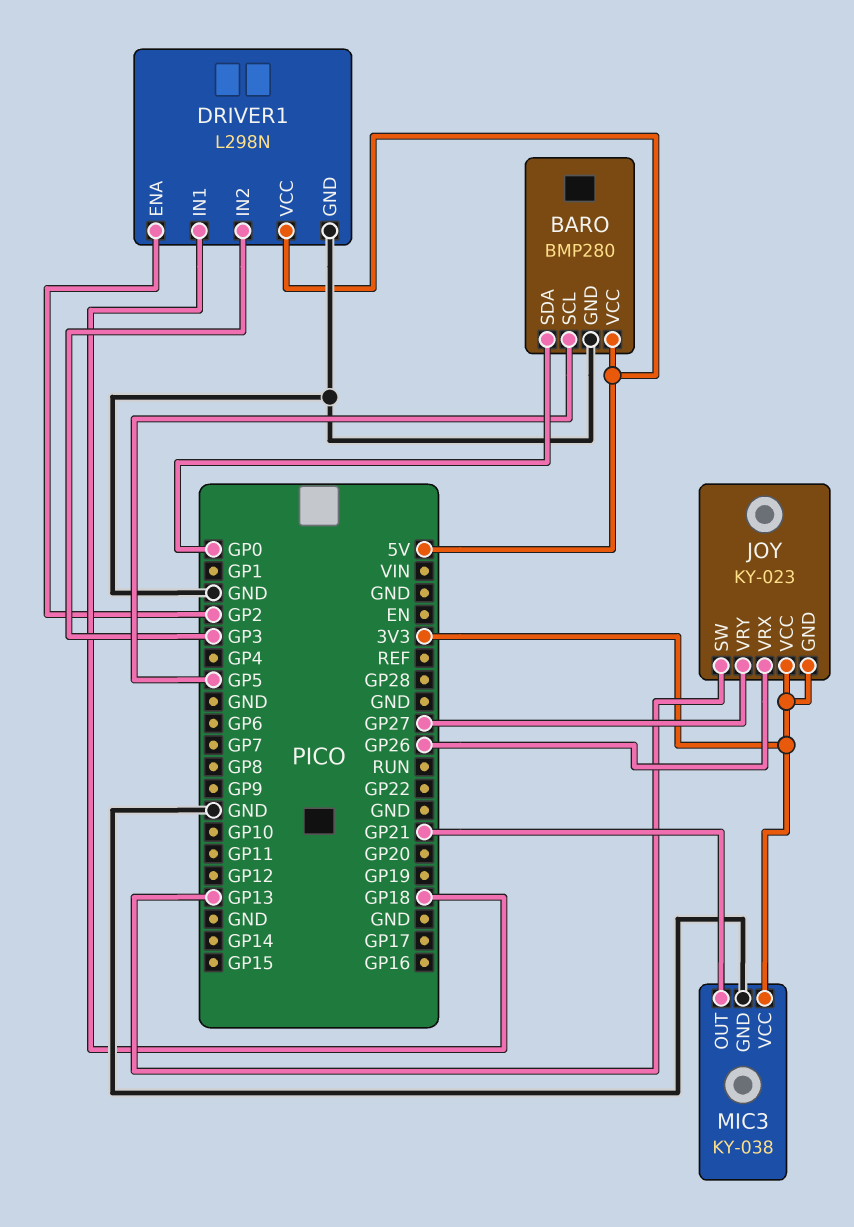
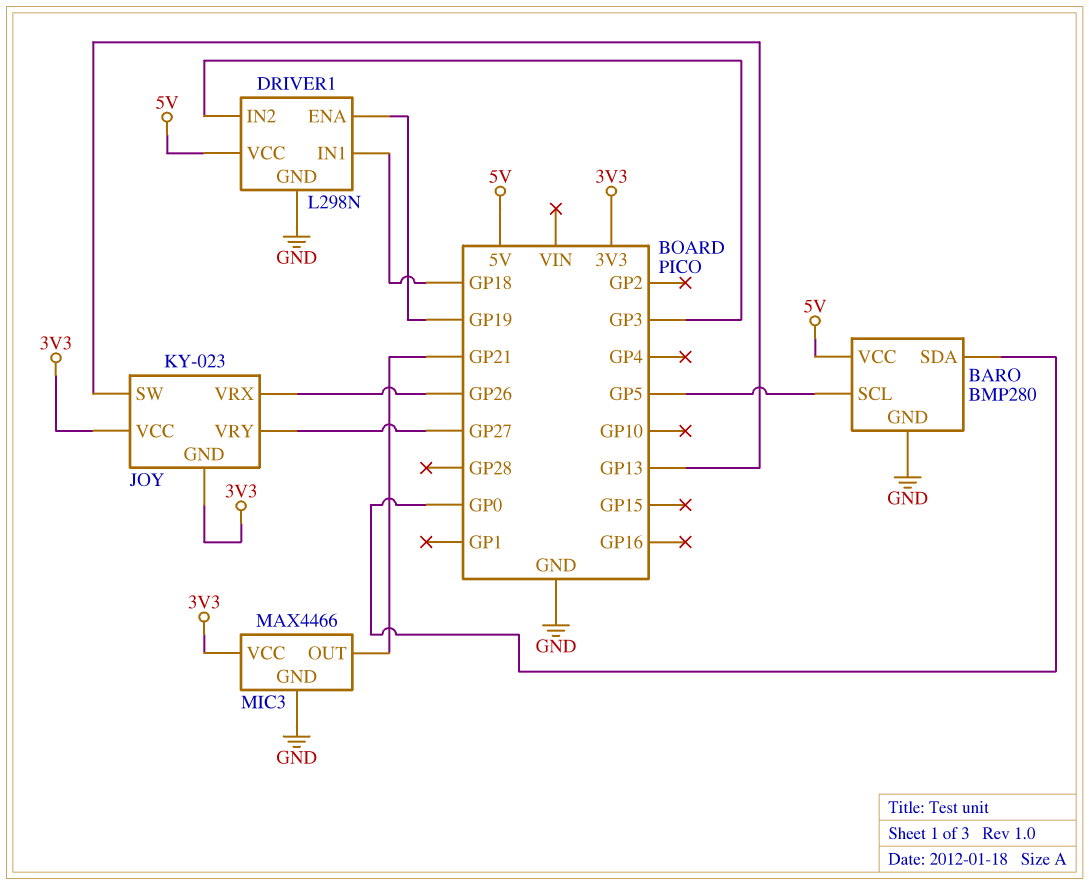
DRIVER1 pin ENA: GP2 -> GP19
MIC3: KY-038 -> MAX4466

